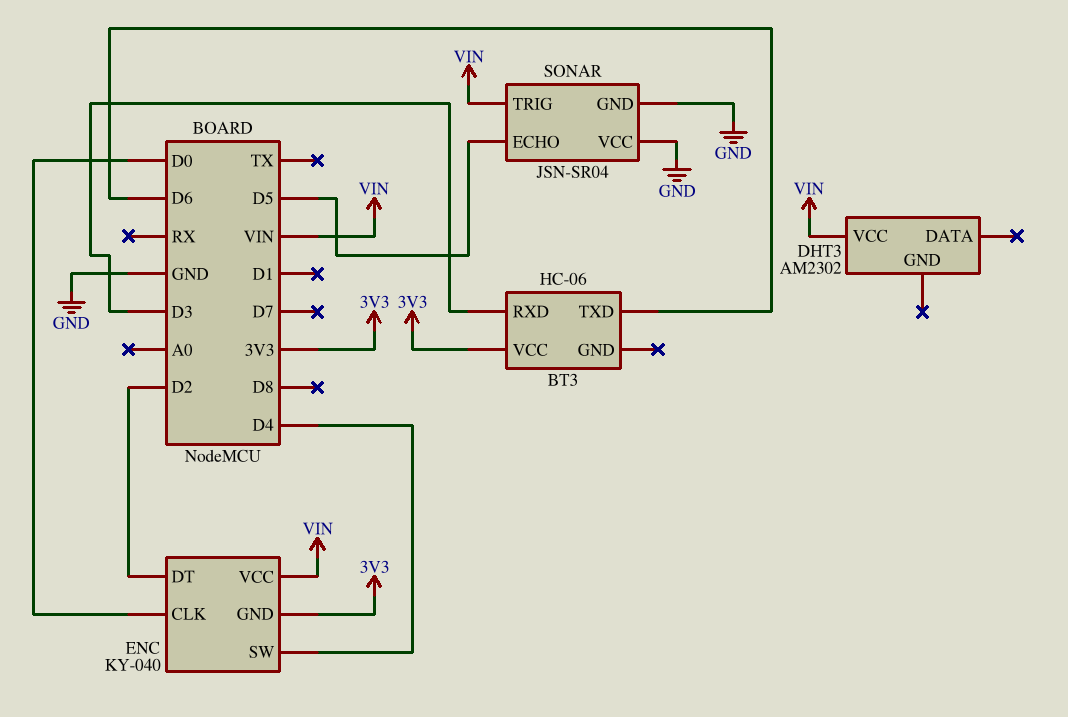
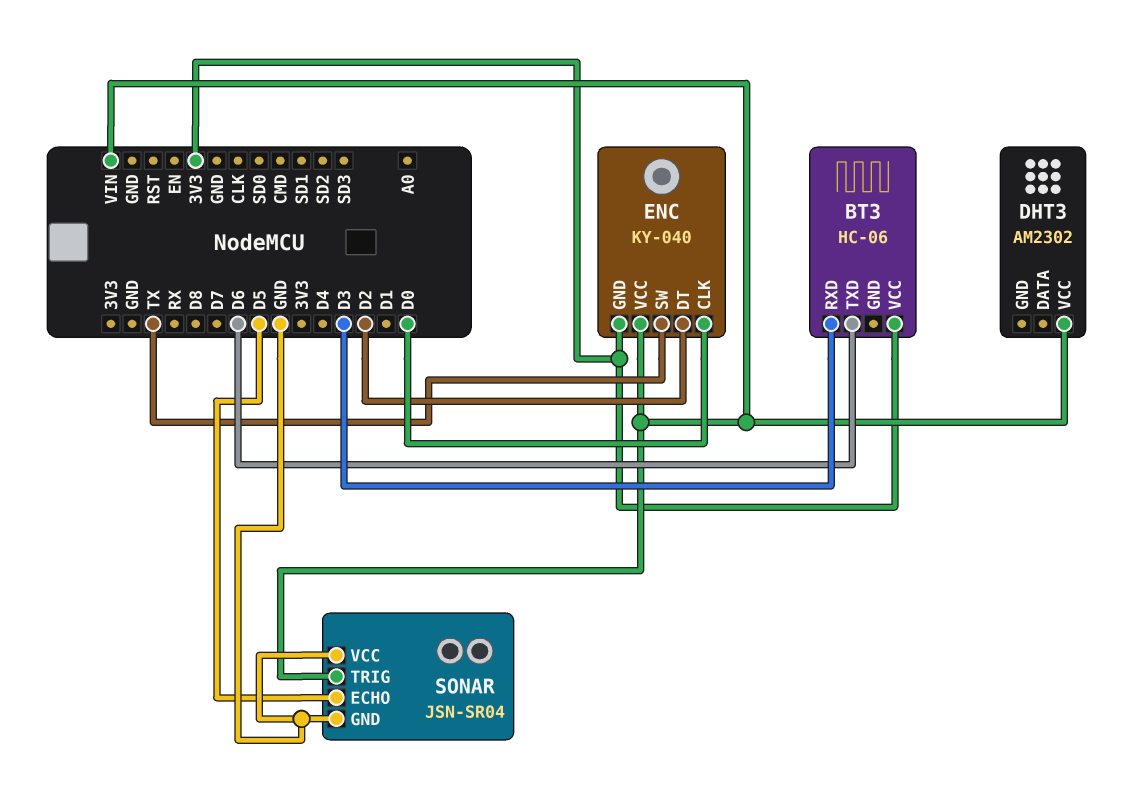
ENC pin SW: D4 -> TX

